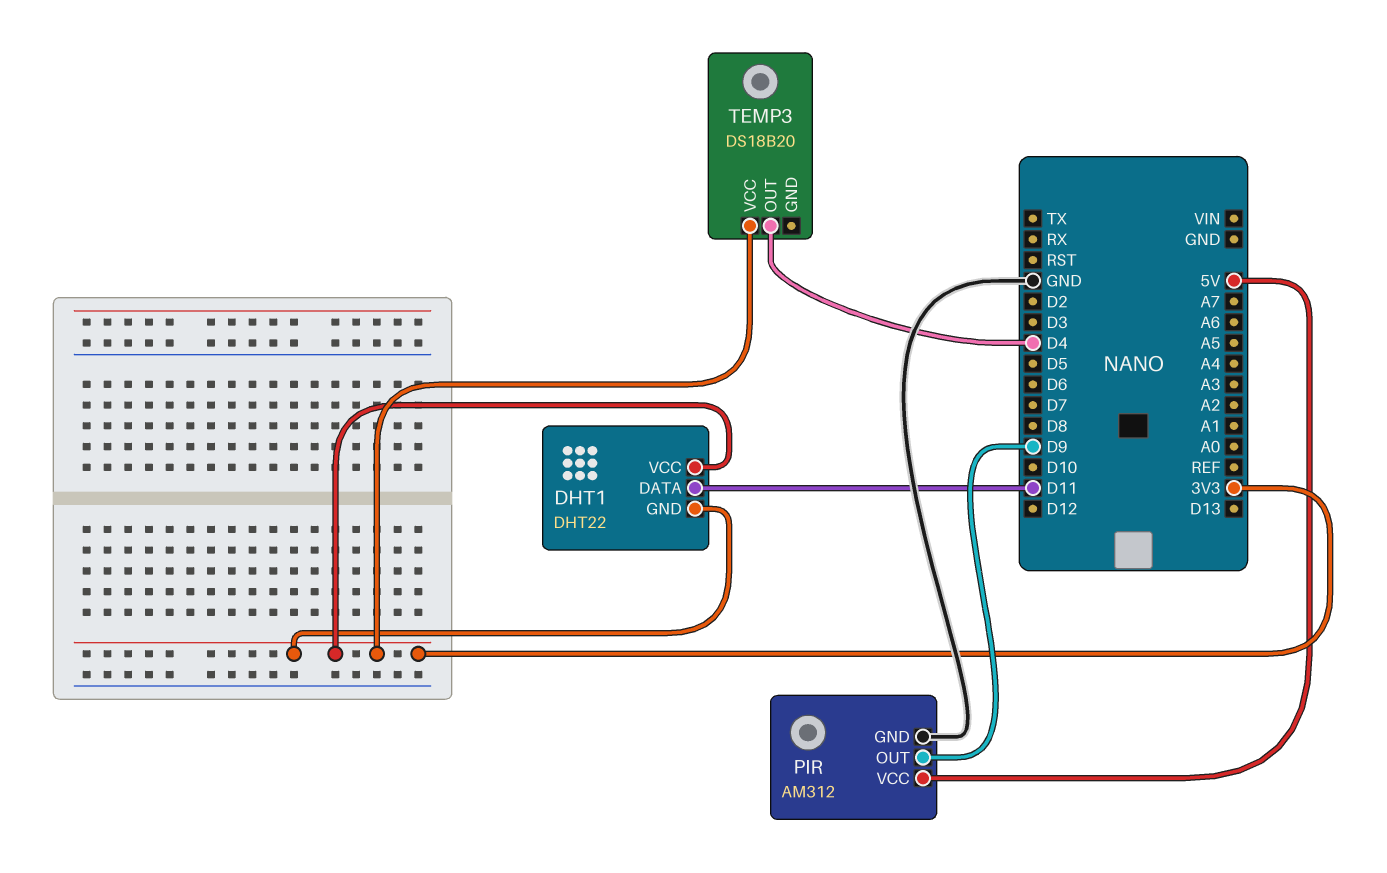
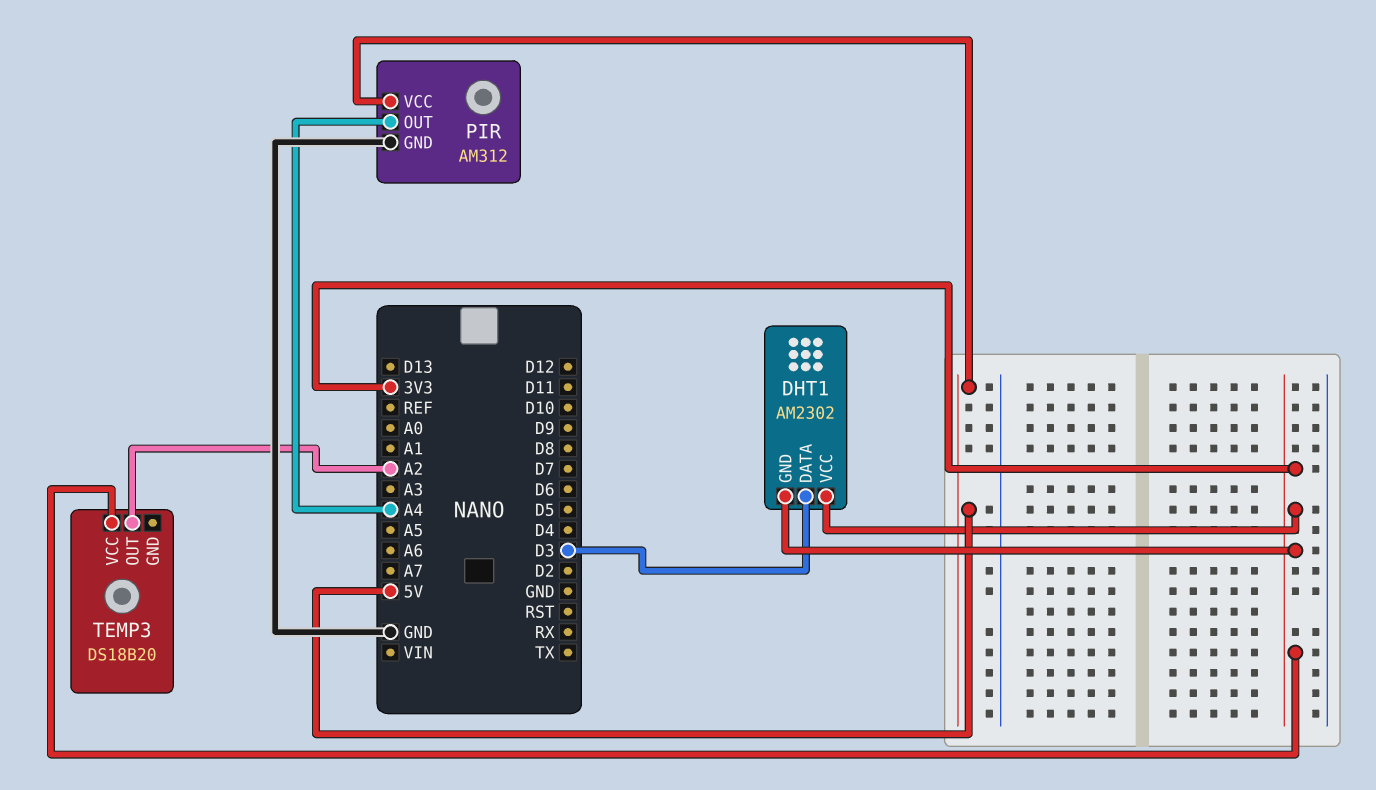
DHT1: DHT22 -> AM2302
DHT1 pin DATA: D11 -> D3
PIR pin OUT: D9 -> A4
TEMP3 pin OUT: D4 -> A2

